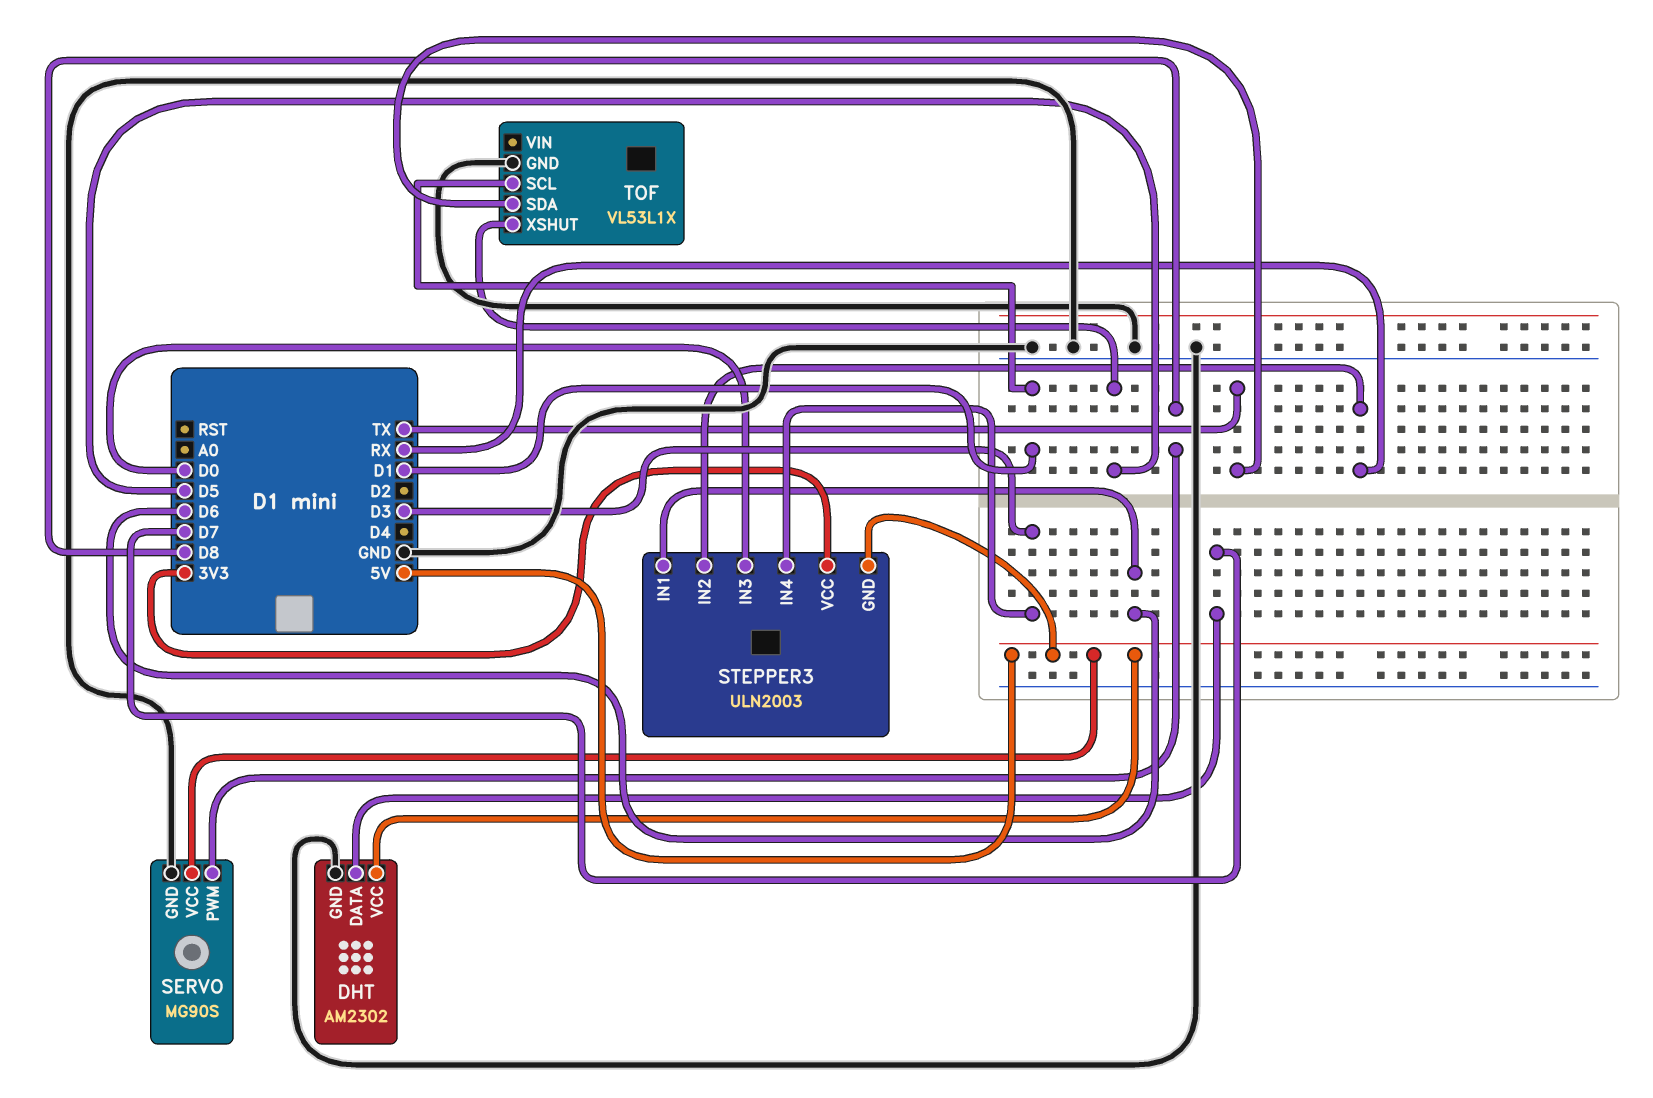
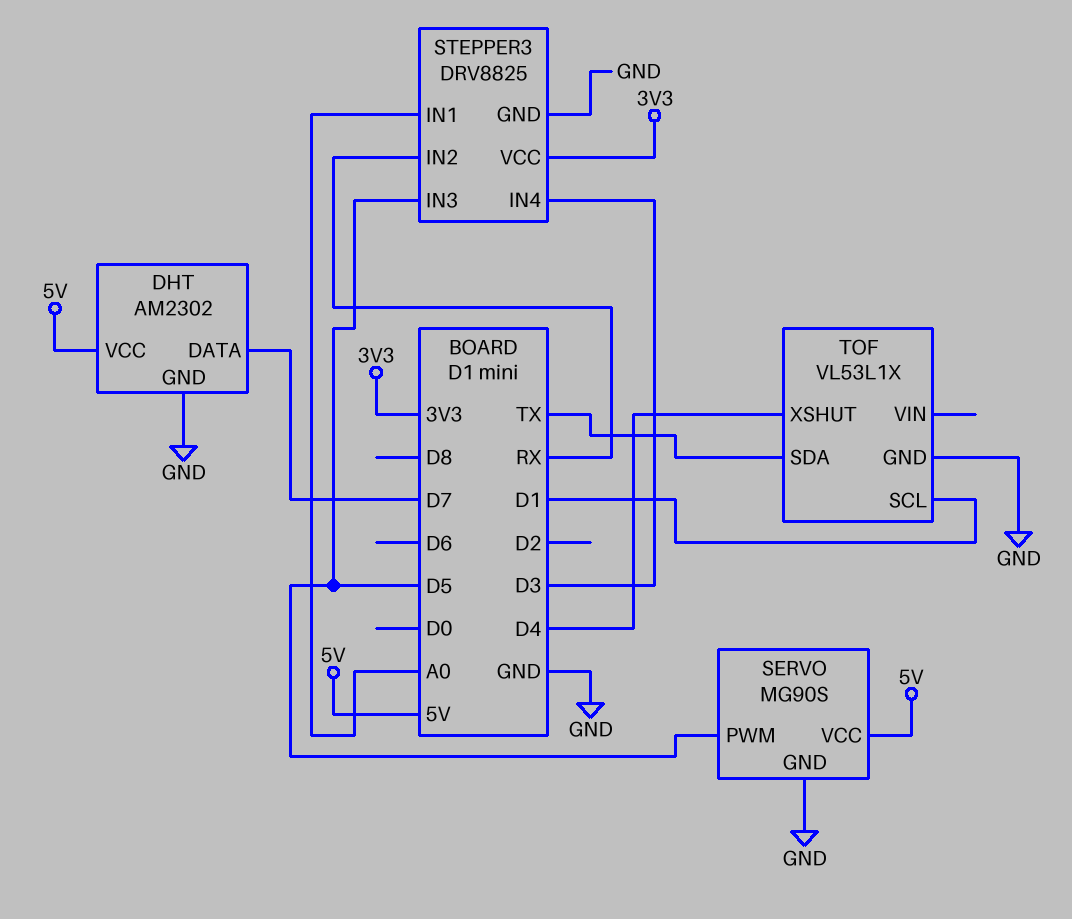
SERVO pin PWM: D8 -> D5
STEPPER3: ULN2003 -> DRV8825
STEPPER3 pin GND: 5V -> GND
STEPPER3 pin IN1: D6 -> A0
STEPPER3 pin IN3: D0 -> D5
TOF pin XSHUT: D5 -> D4

